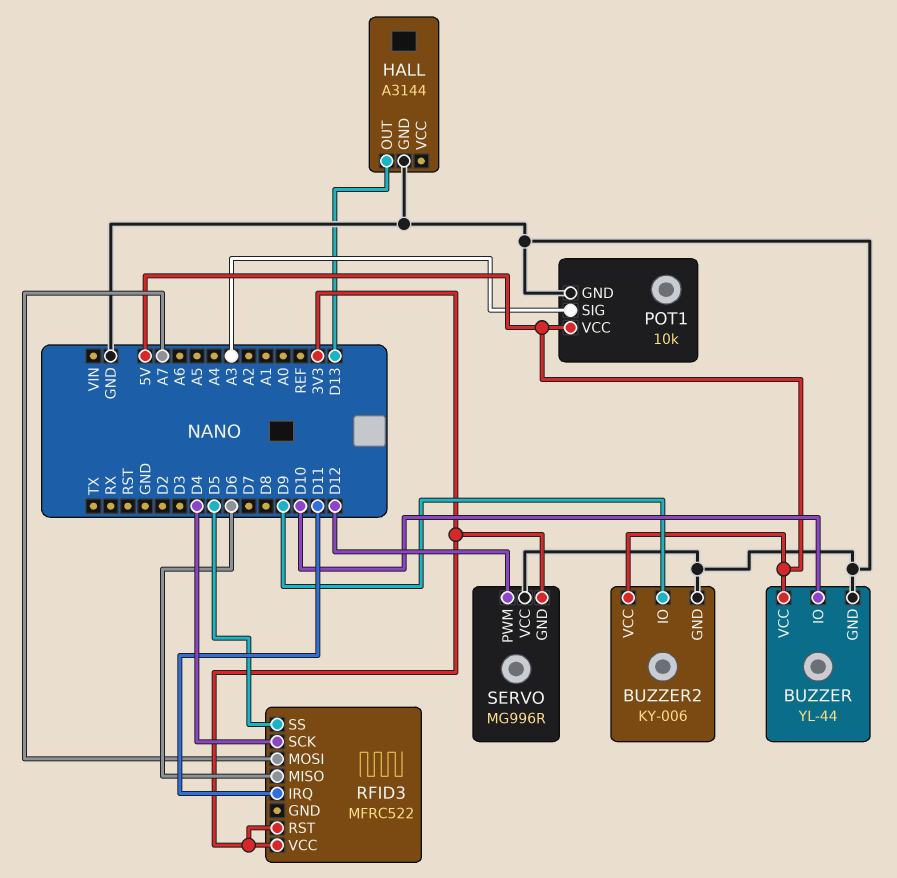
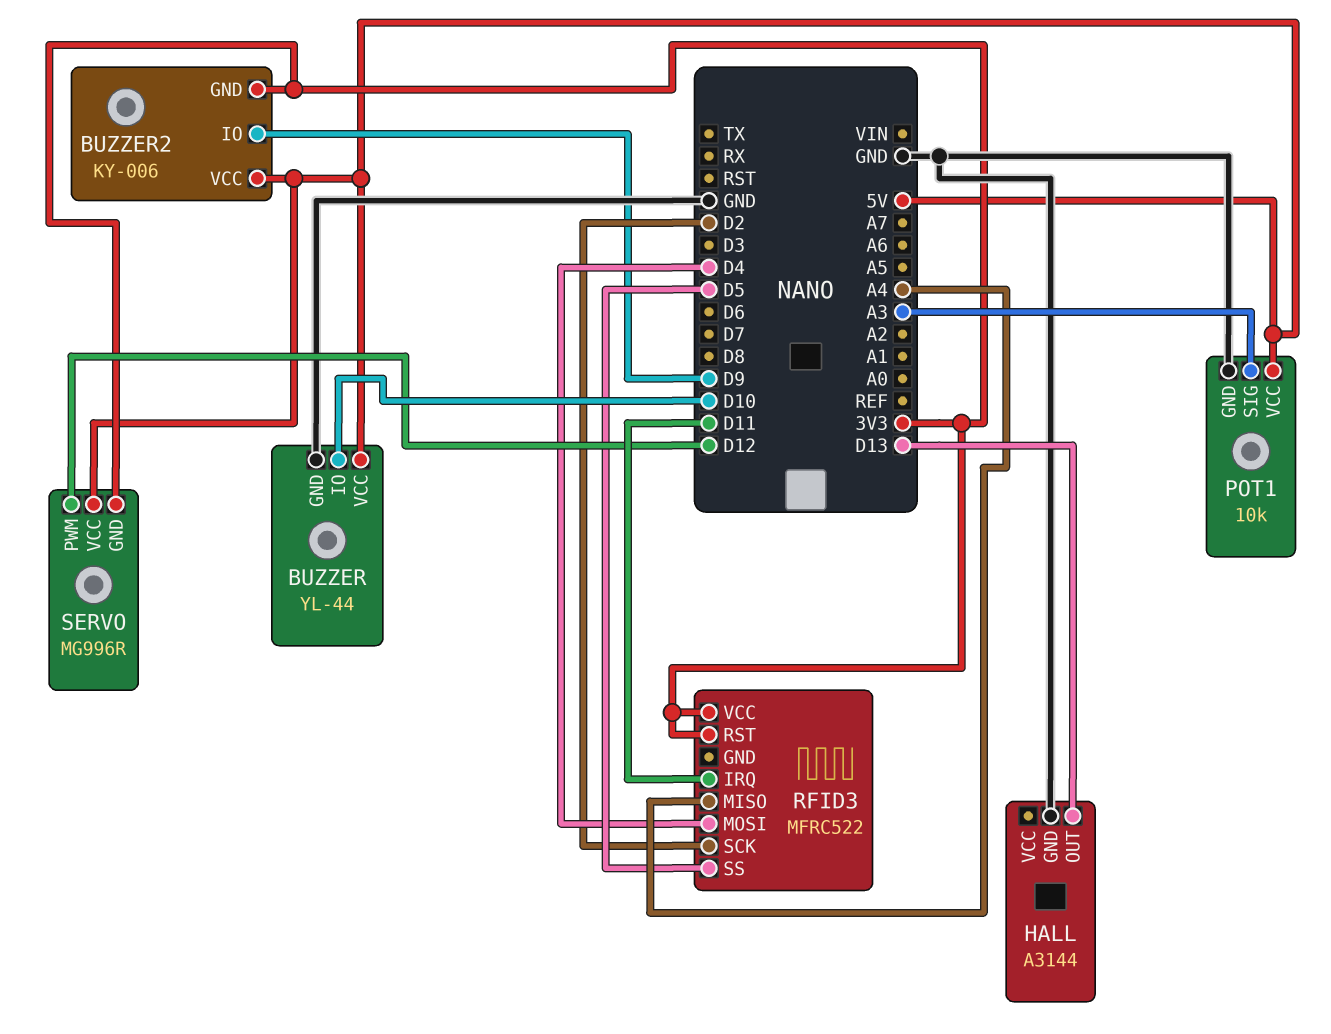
BUZZER2 pin GND: GND -> 3V3
RFID3 pin MISO: D6 -> A4
RFID3 pin MOSI: A7 -> D4
RFID3 pin SCK: D4 -> D2
SERVO pin VCC: GND -> 5V

